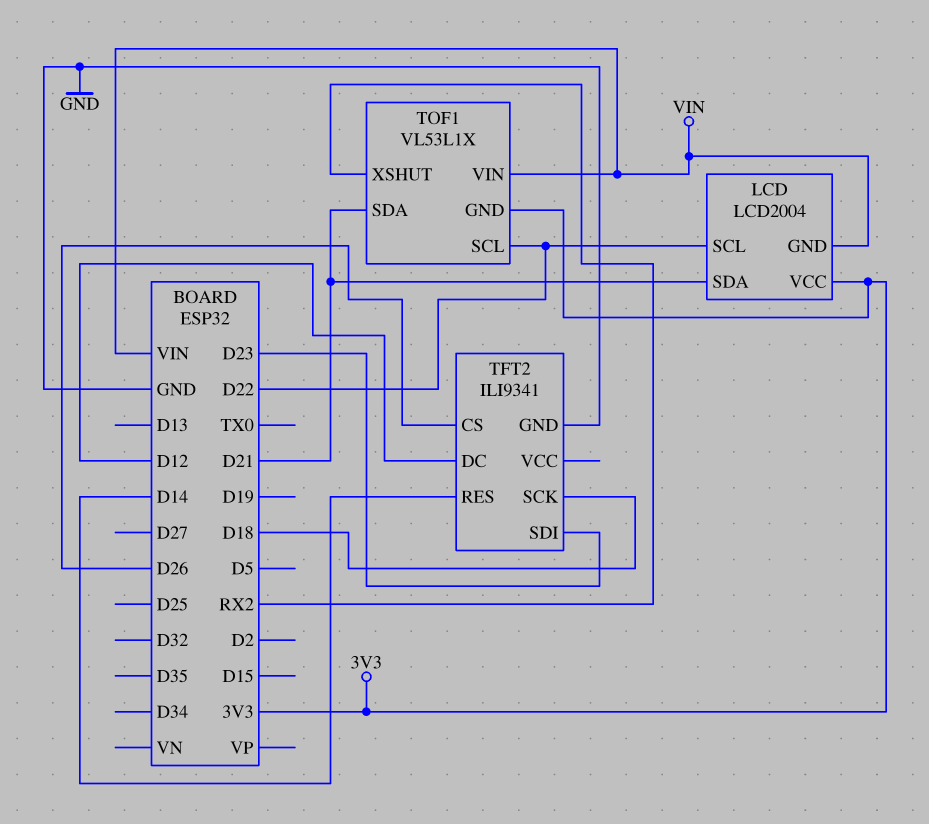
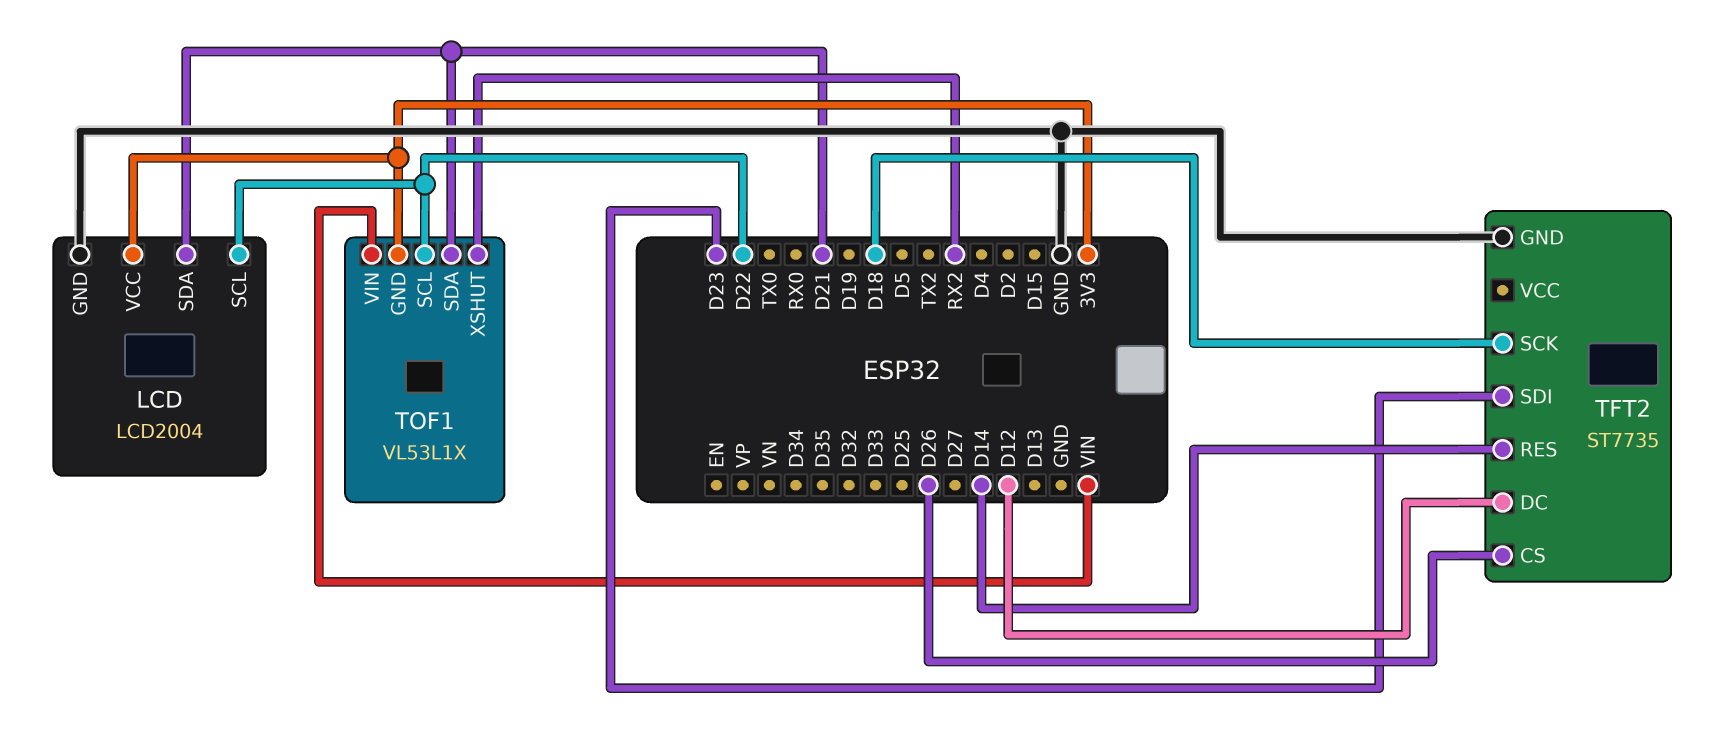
LCD pin GND: VIN -> GND
TFT2: ILI9341 -> ST7735

